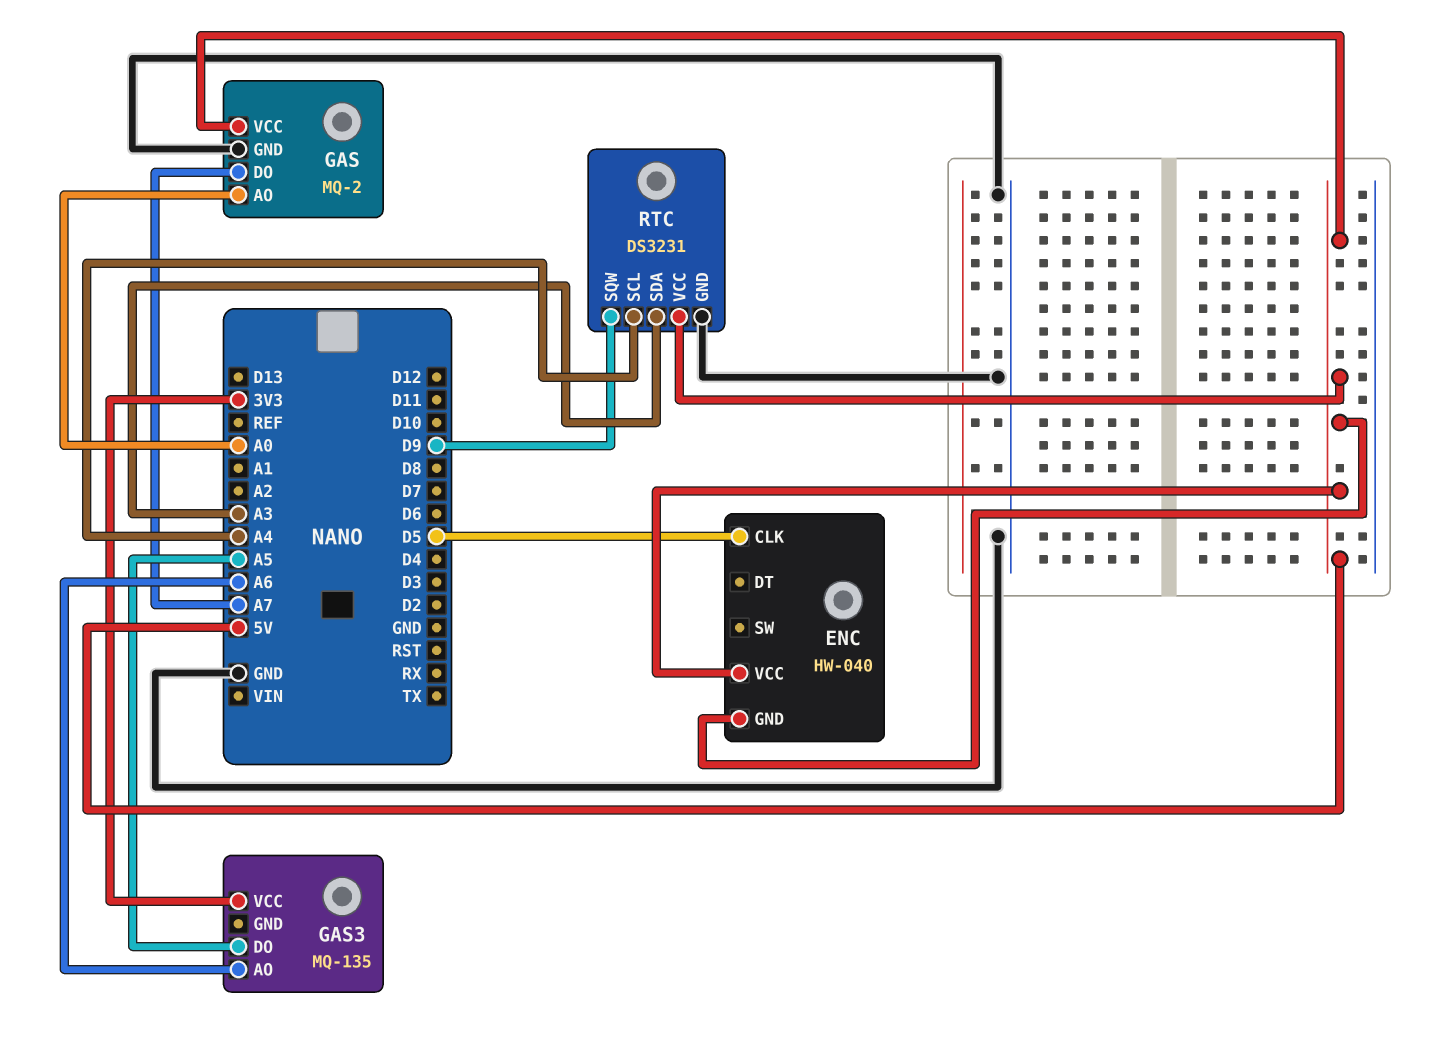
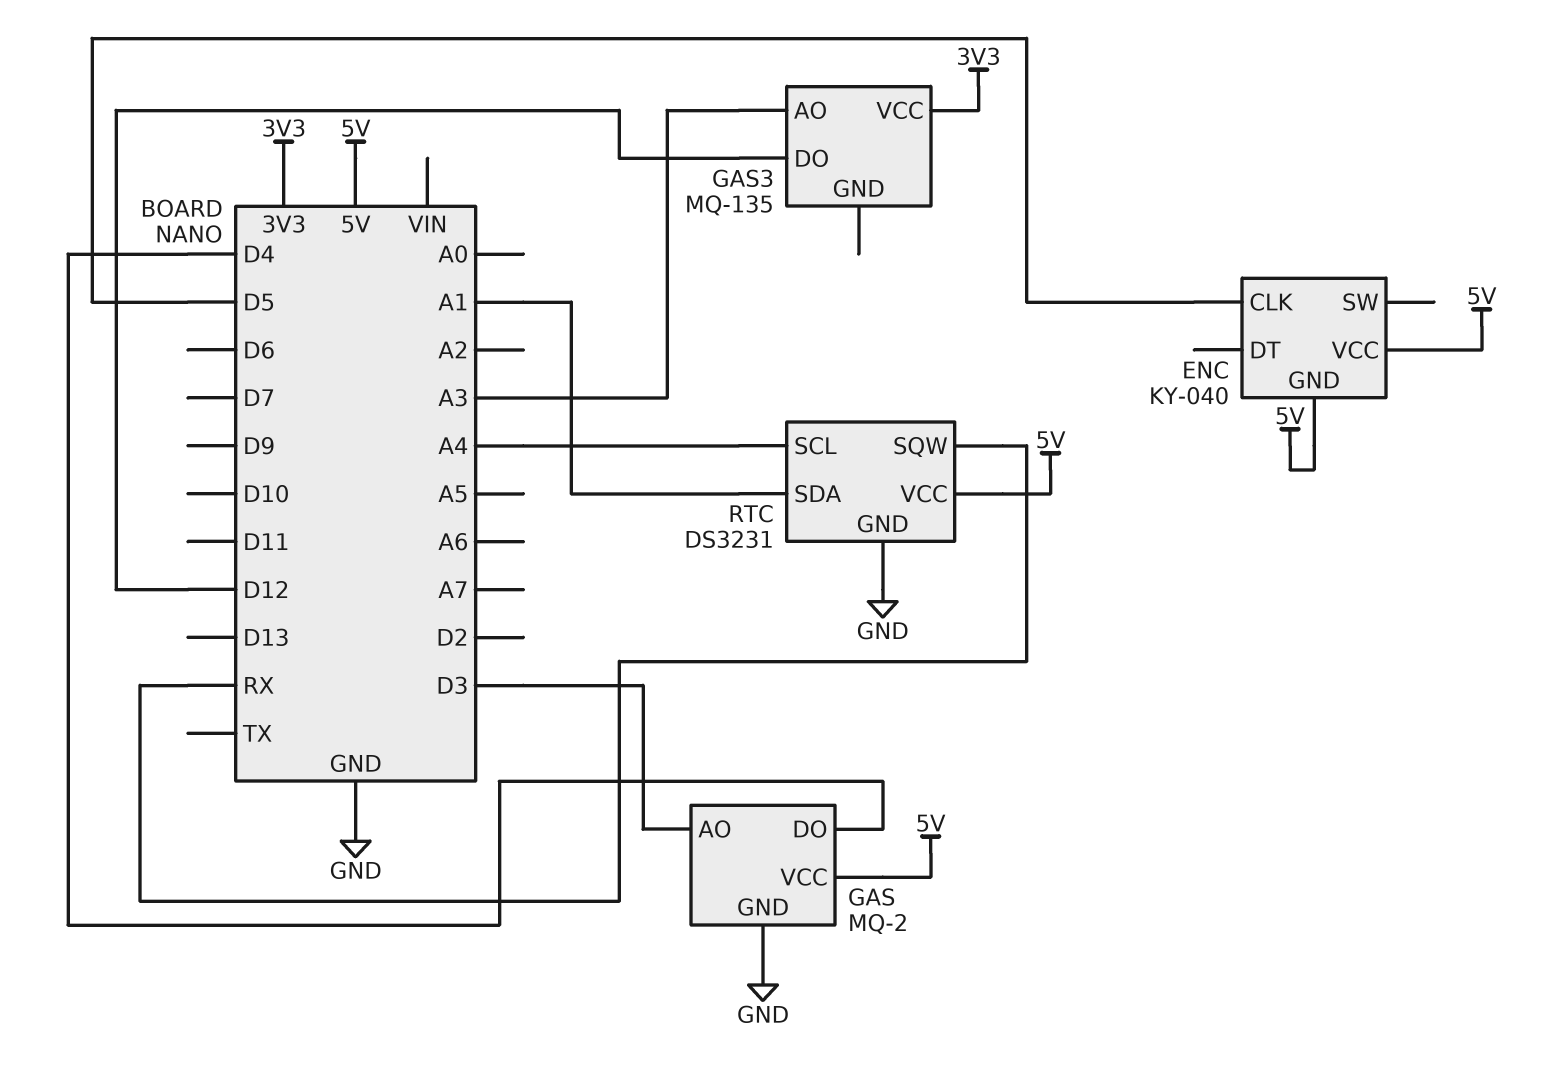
ENC: HW-040 -> KY-040
GAS pin AO: A0 -> D3
GAS pin DO: A7 -> D4
GAS3 pin AO: A6 -> A3
GAS3 pin DO: A5 -> D12
RTC pin SDA: A3 -> A1
RTC pin SQW: D9 -> RX

